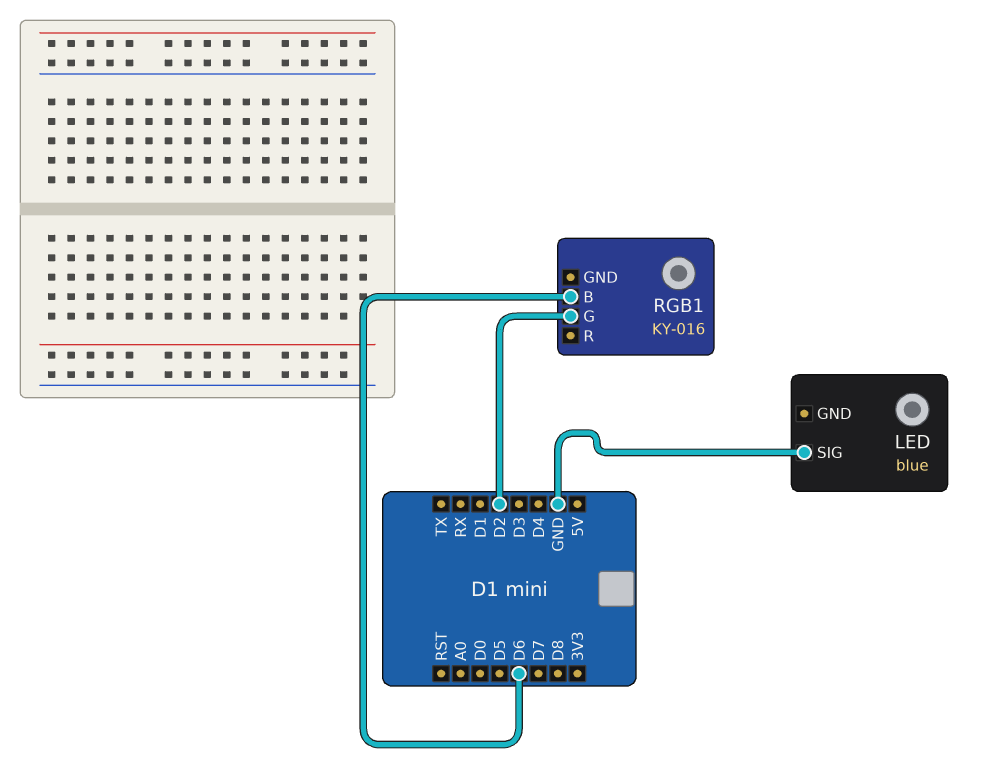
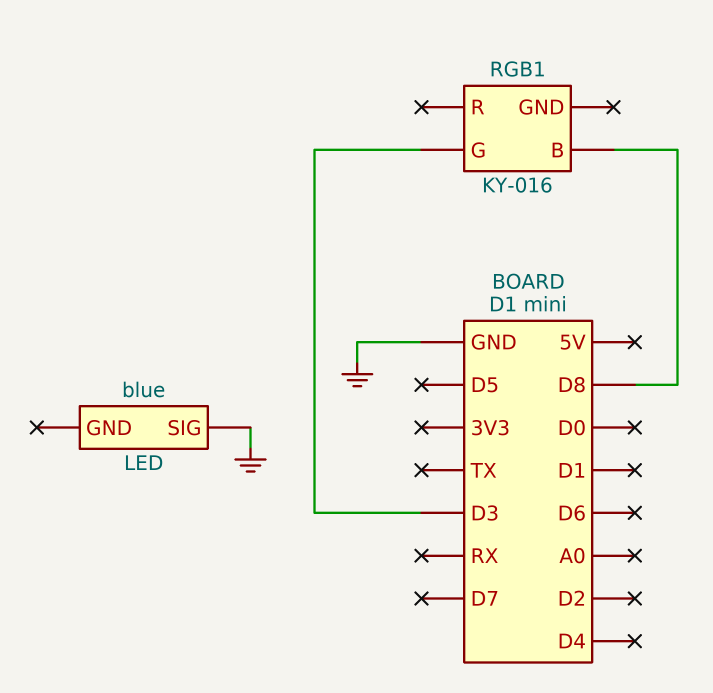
RGB1 pin B: D6 -> D8
RGB1 pin G: D2 -> D3

